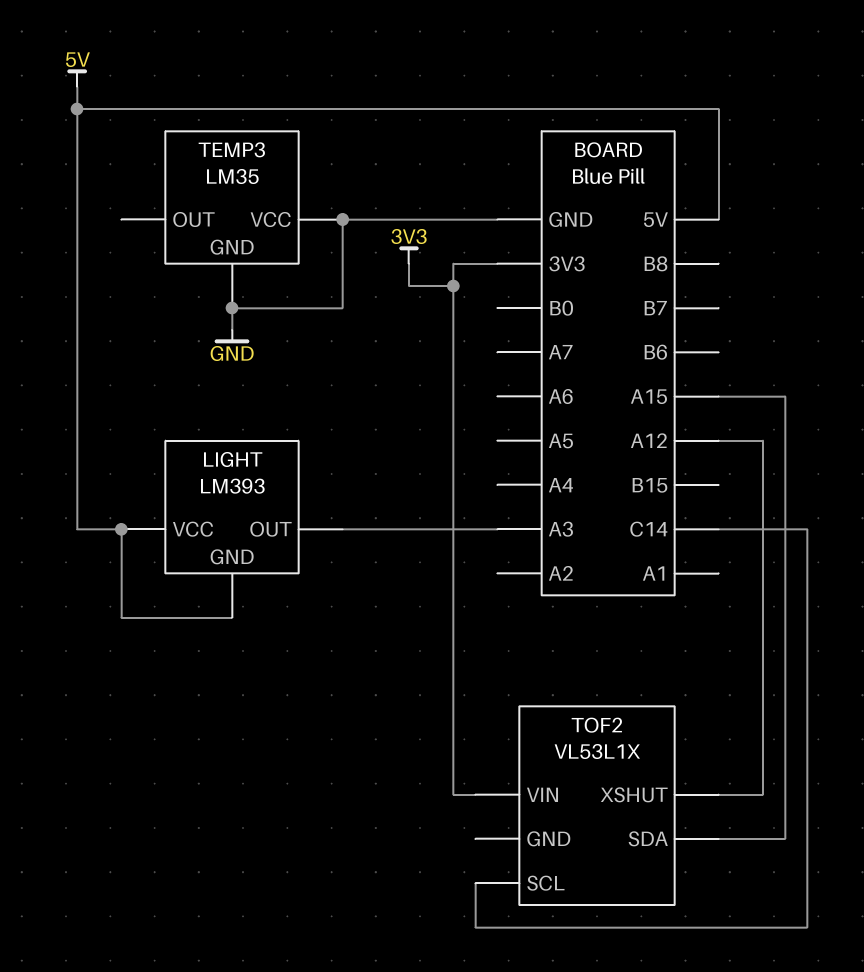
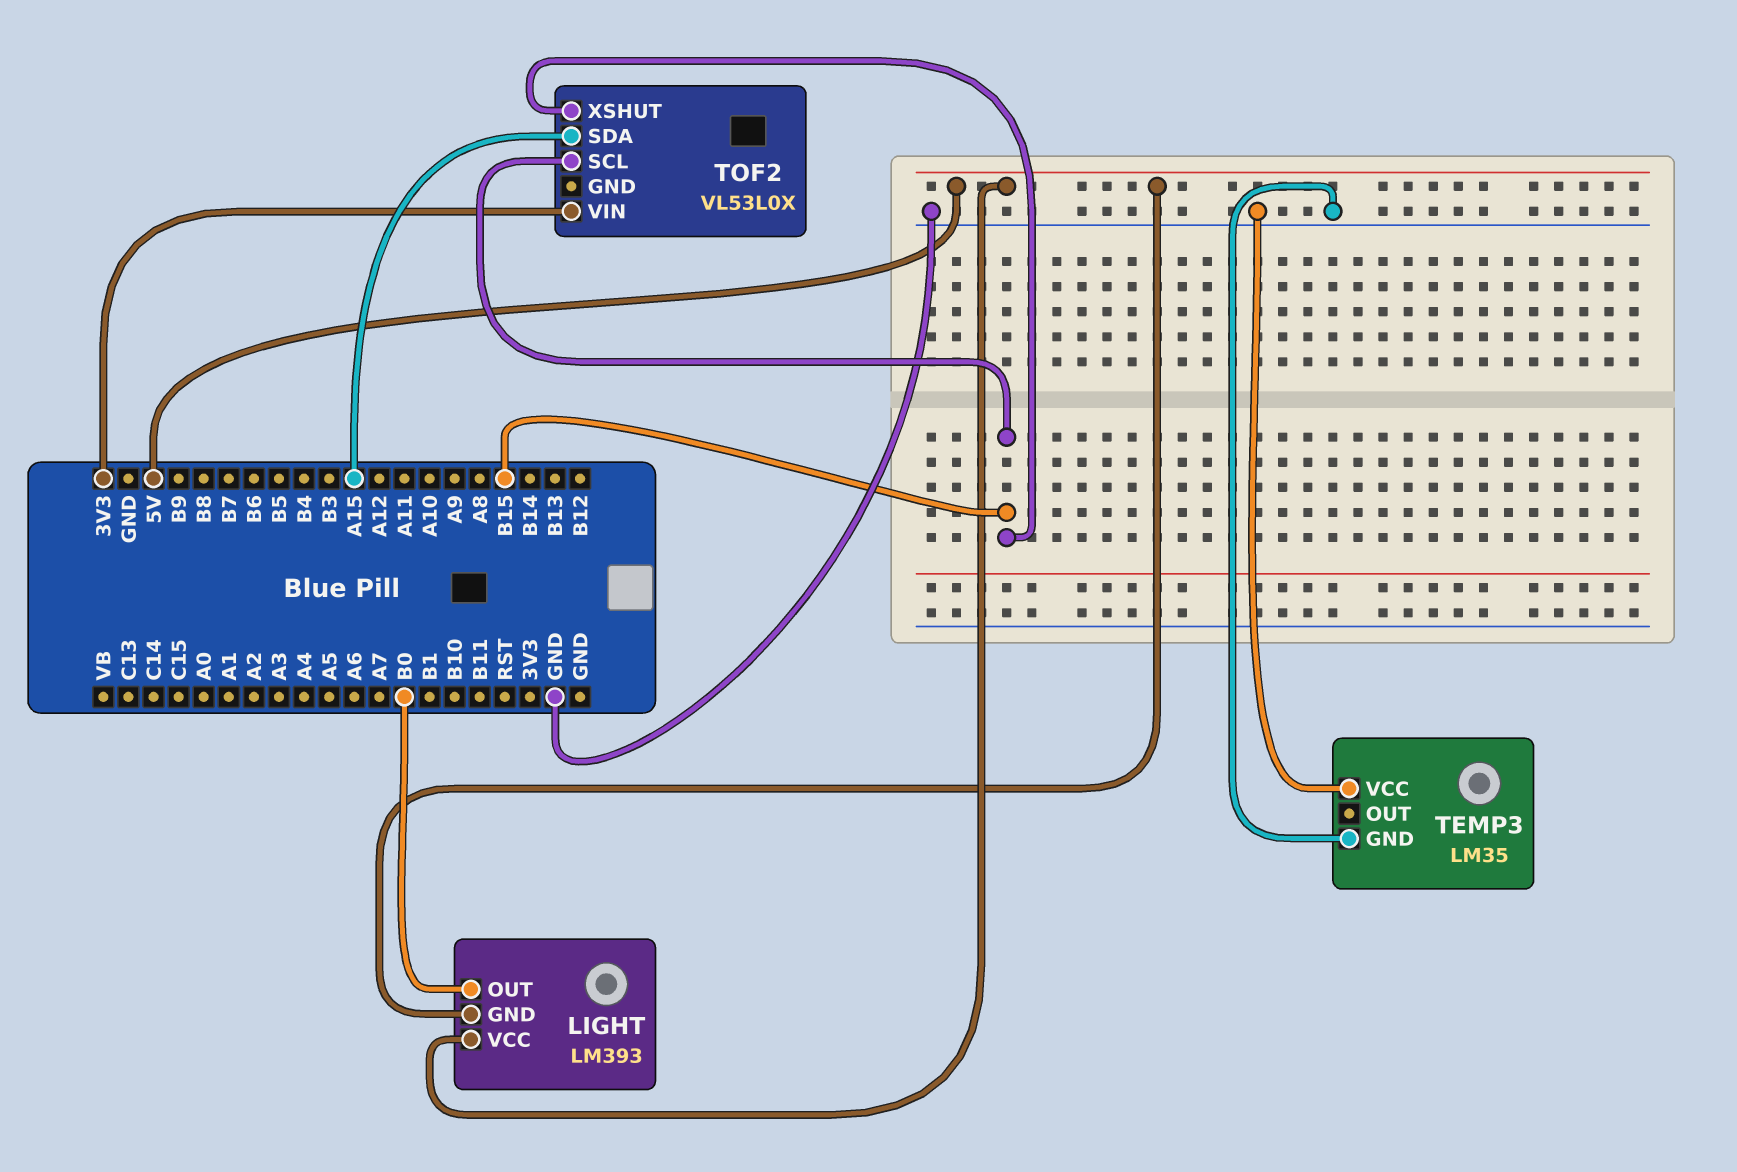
LIGHT pin OUT: A3 -> B0
TOF2: VL53L1X -> VL53L0X
TOF2 pin SCL: C14 -> B15
TOF2 pin XSHUT: A12 -> B15

